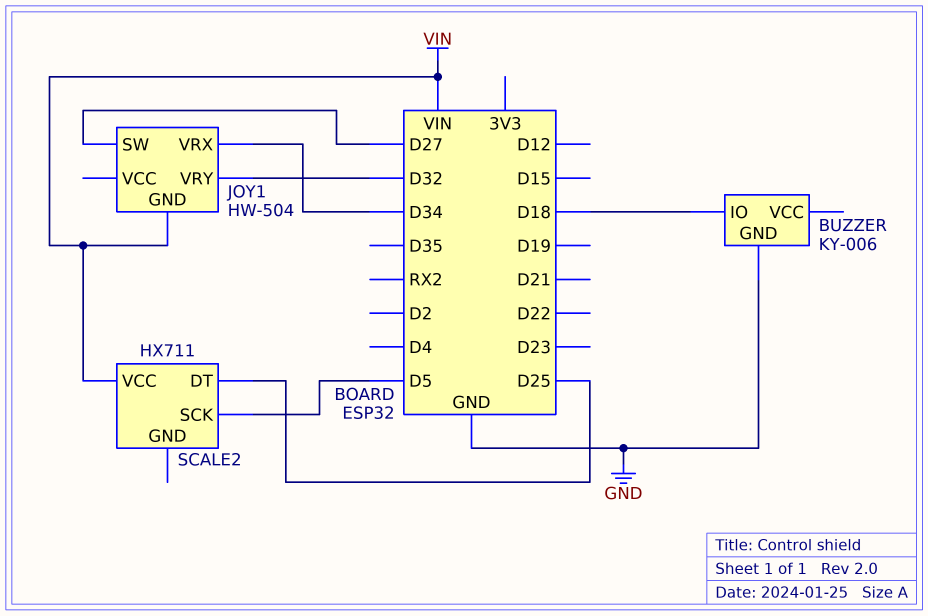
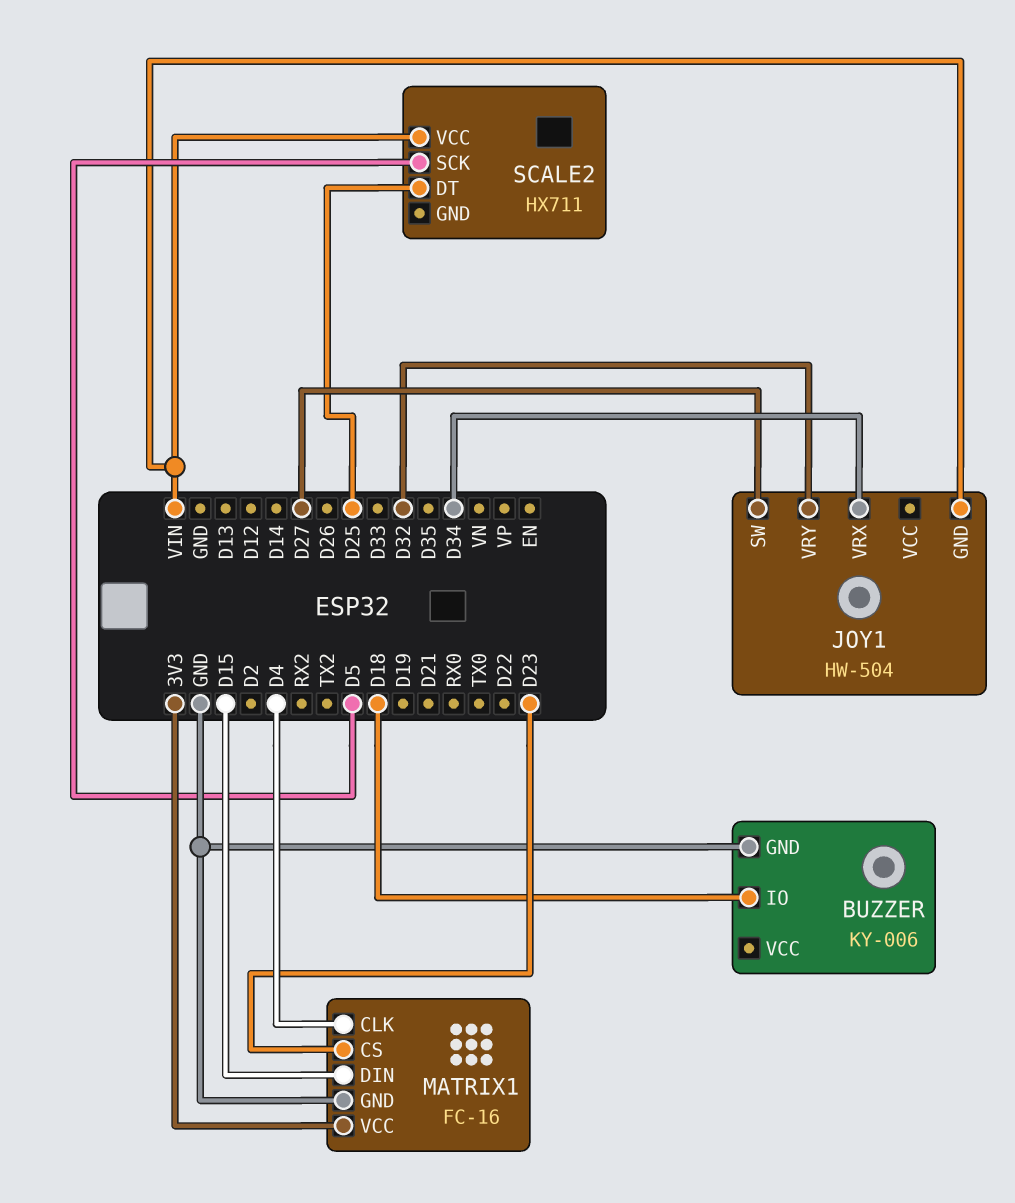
MATRIX1: none -> FC-16
MATRIX1 pin CLK: none -> D4
MATRIX1 pin CS: none -> D23
MATRIX1 pin DIN: none -> D15
MATRIX1 pin GND: none -> GND
MATRIX1 pin VCC: none -> 3V3

